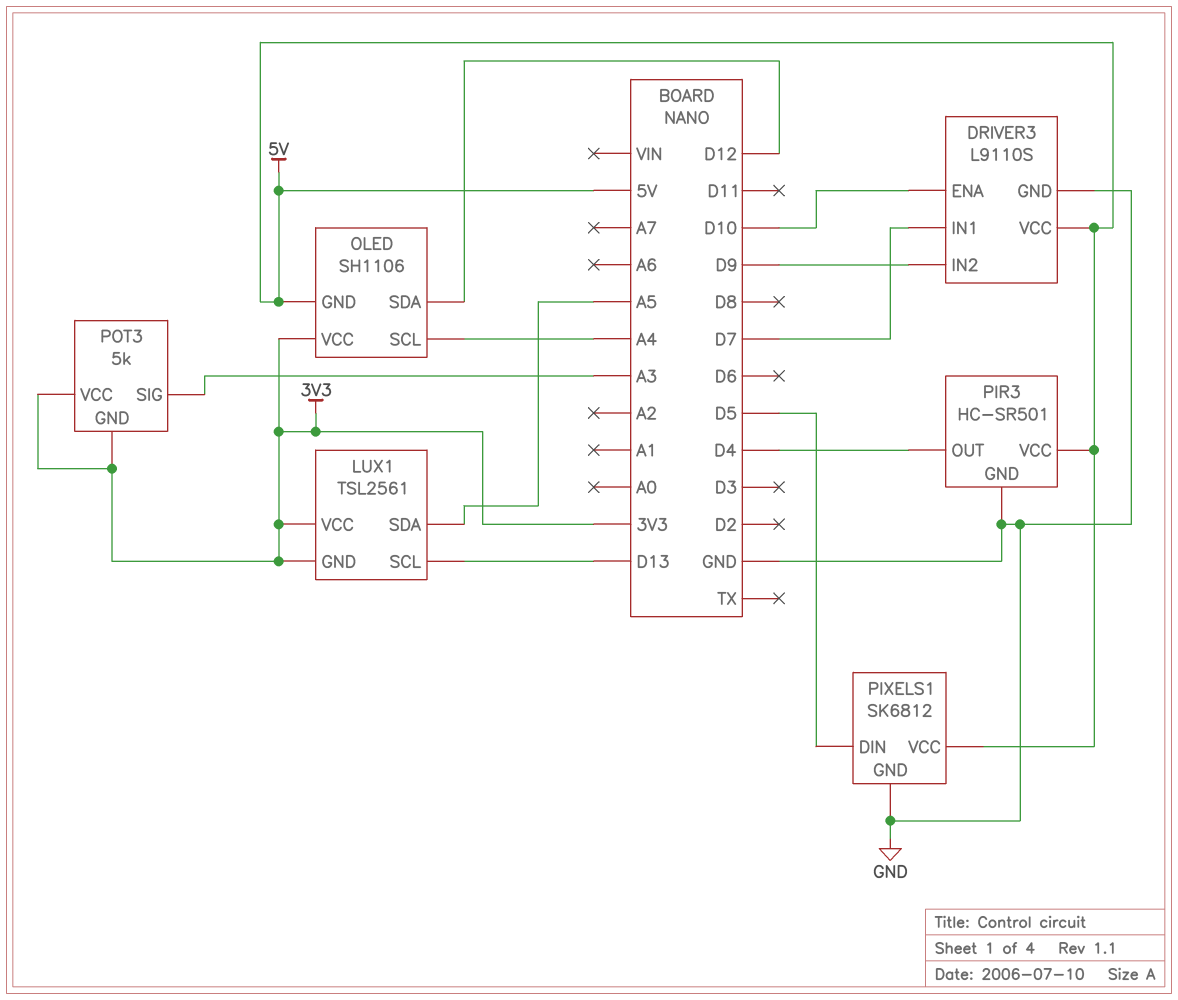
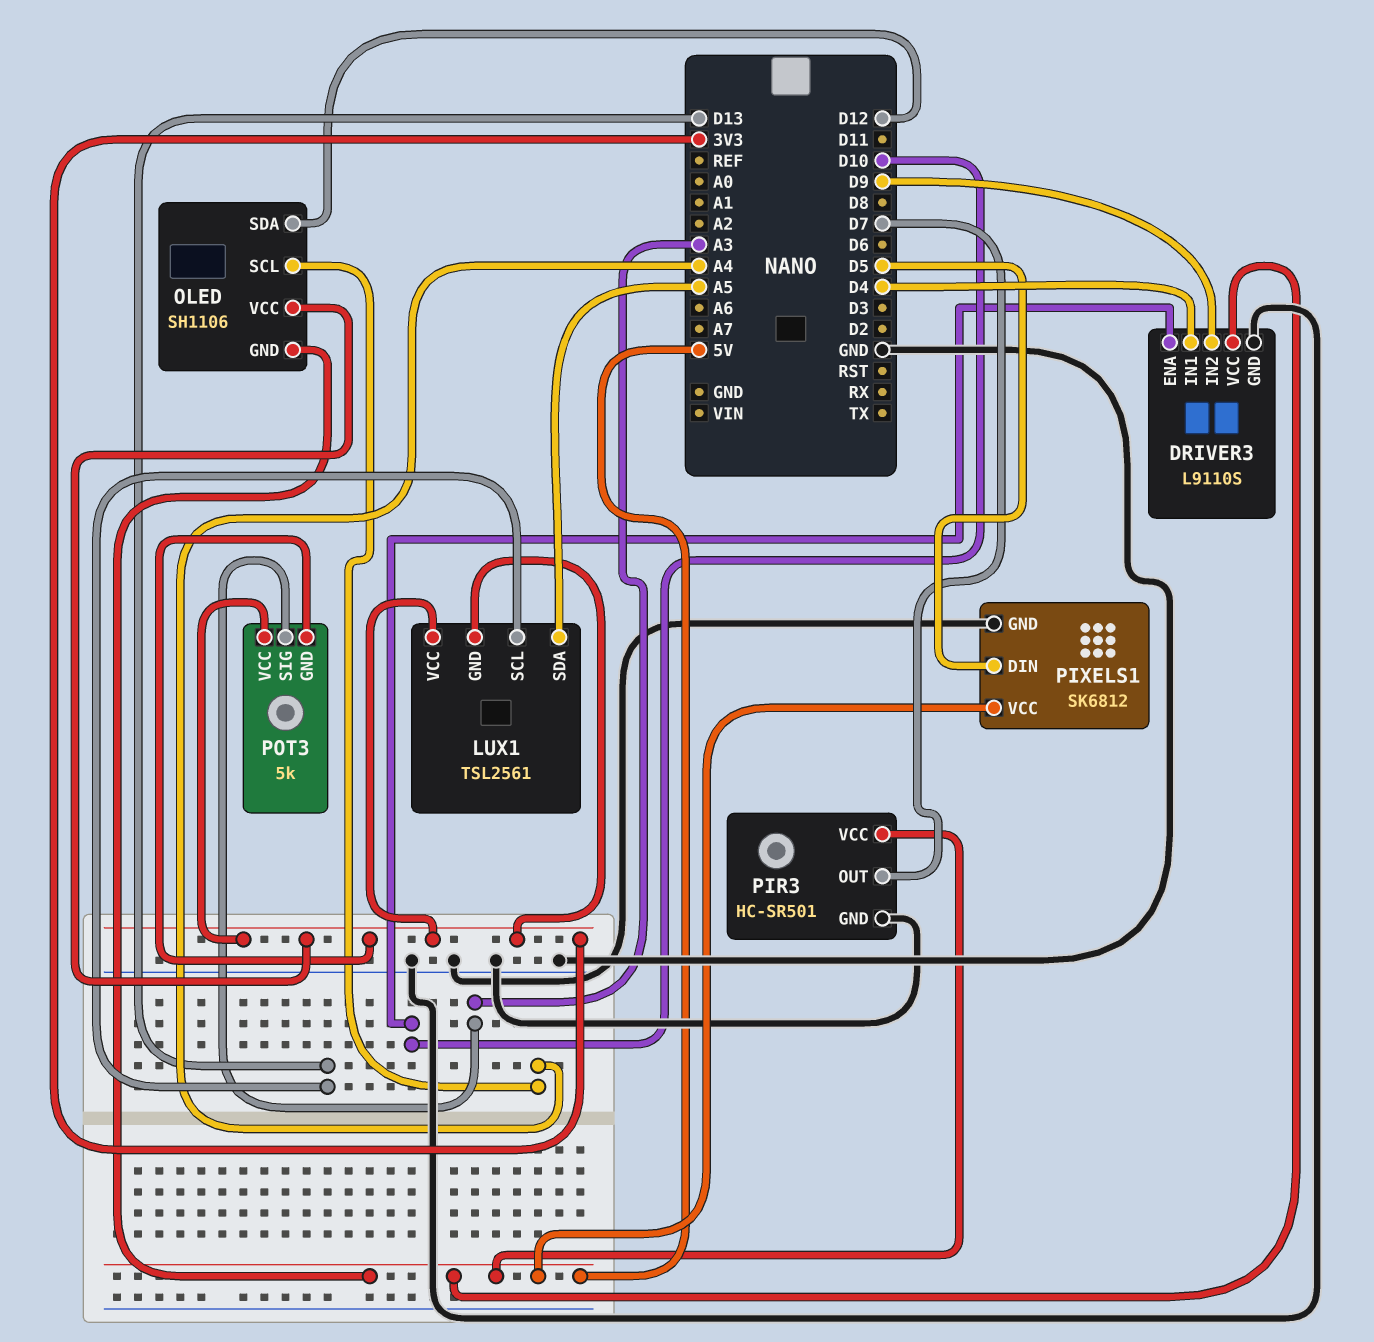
DRIVER3 pin IN1: D7 -> D4
PIR3 pin OUT: D4 -> D7

